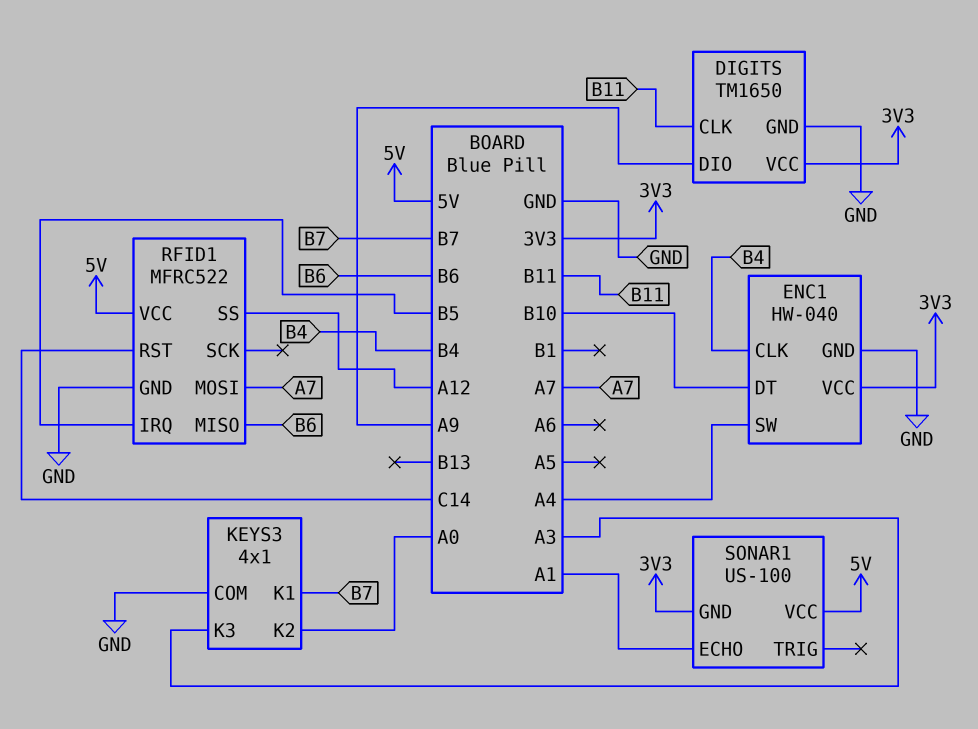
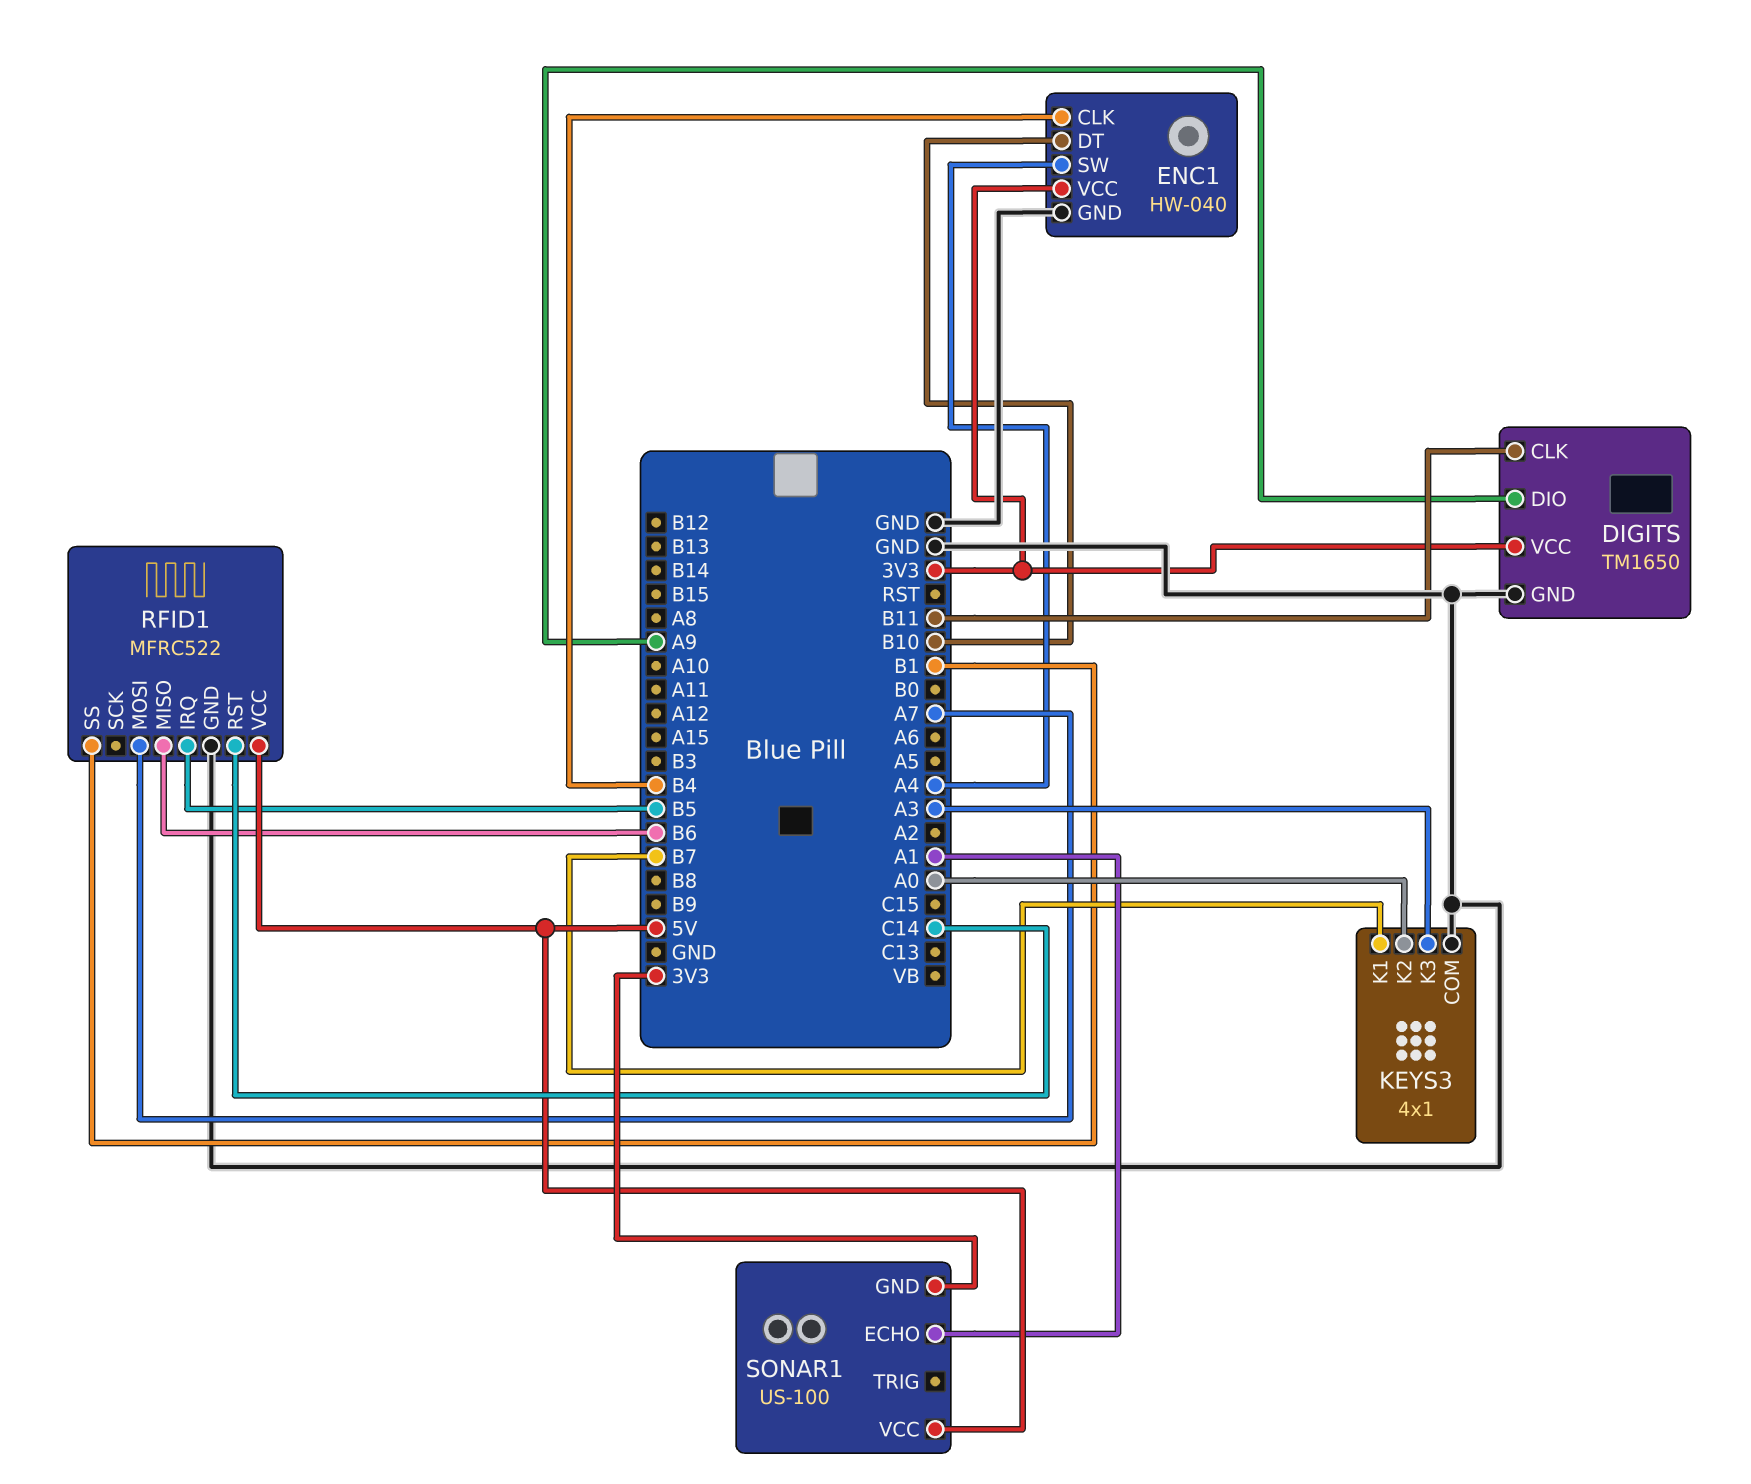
RFID1 pin SS: A12 -> B1

